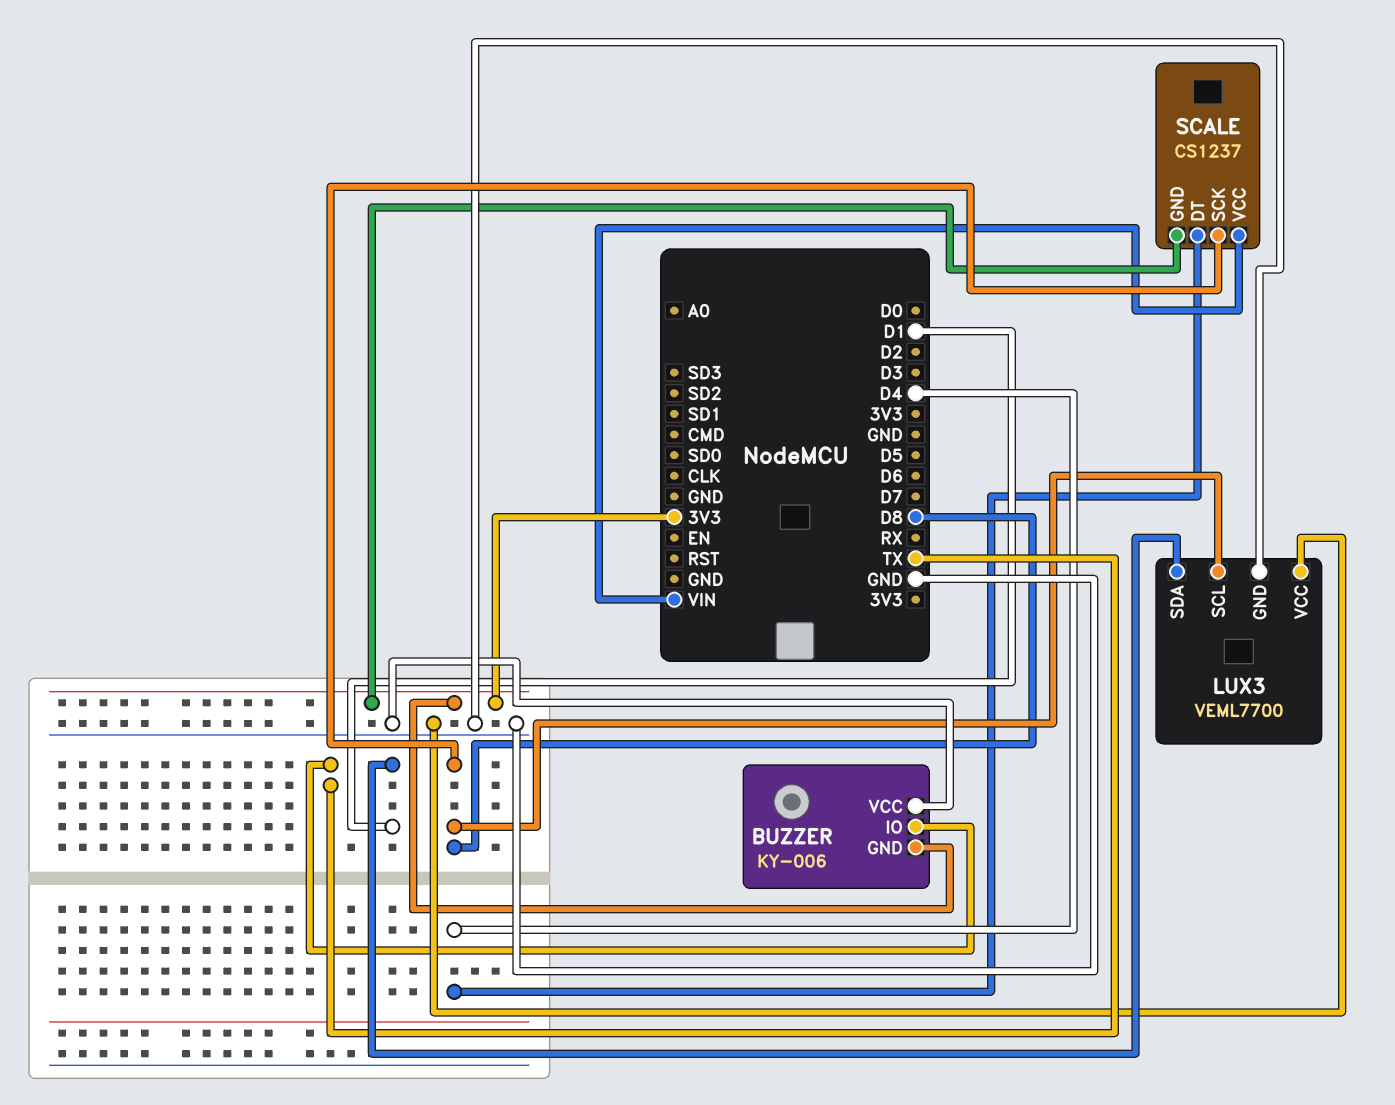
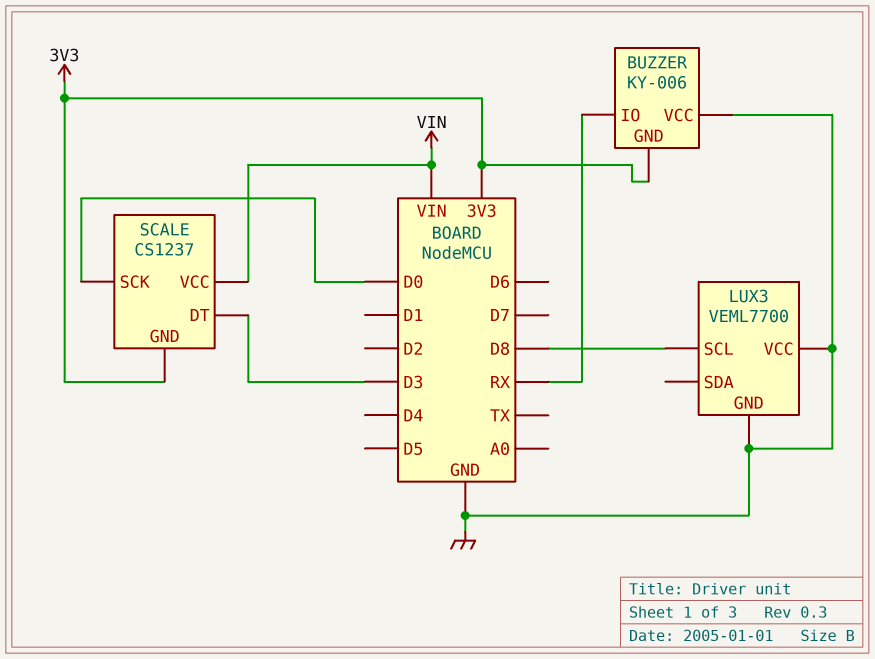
BUZZER pin IO: TX -> RX
LUX3 pin SDA: D1 -> none
SCALE pin DT: D4 -> D3
SCALE pin SCK: D8 -> D0

